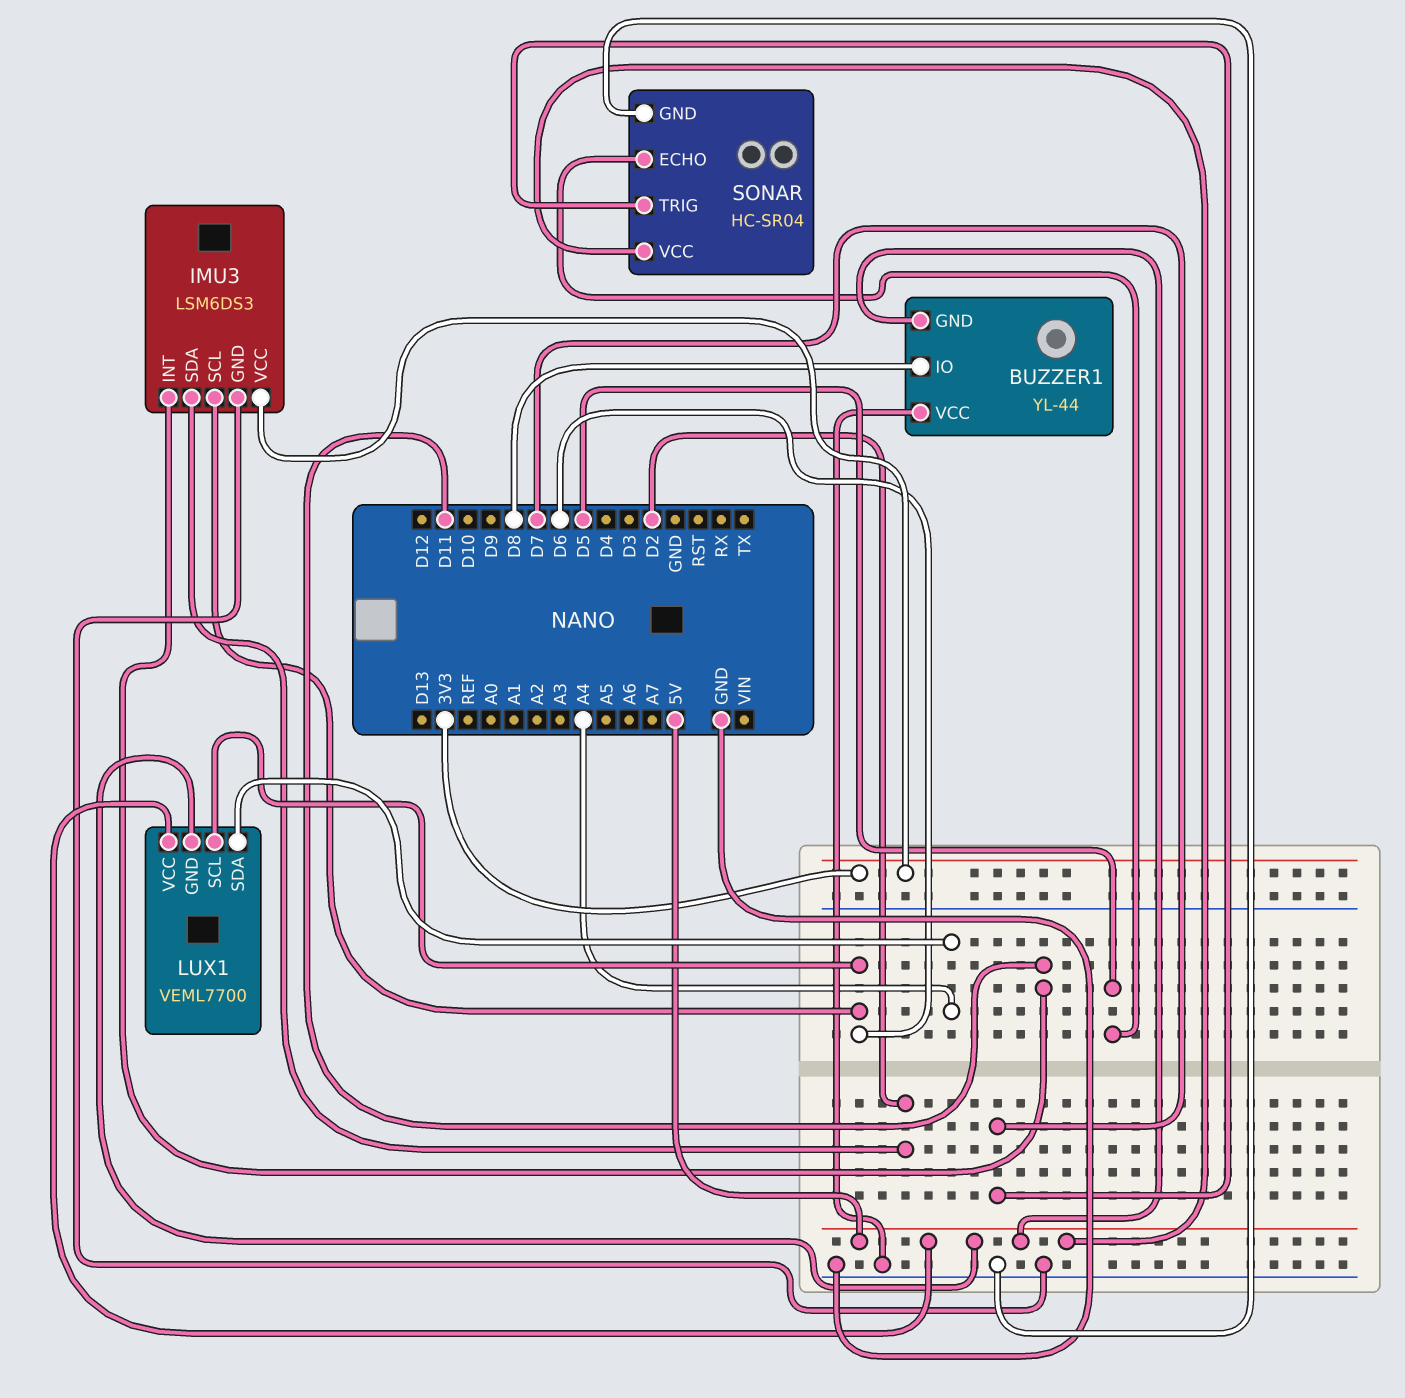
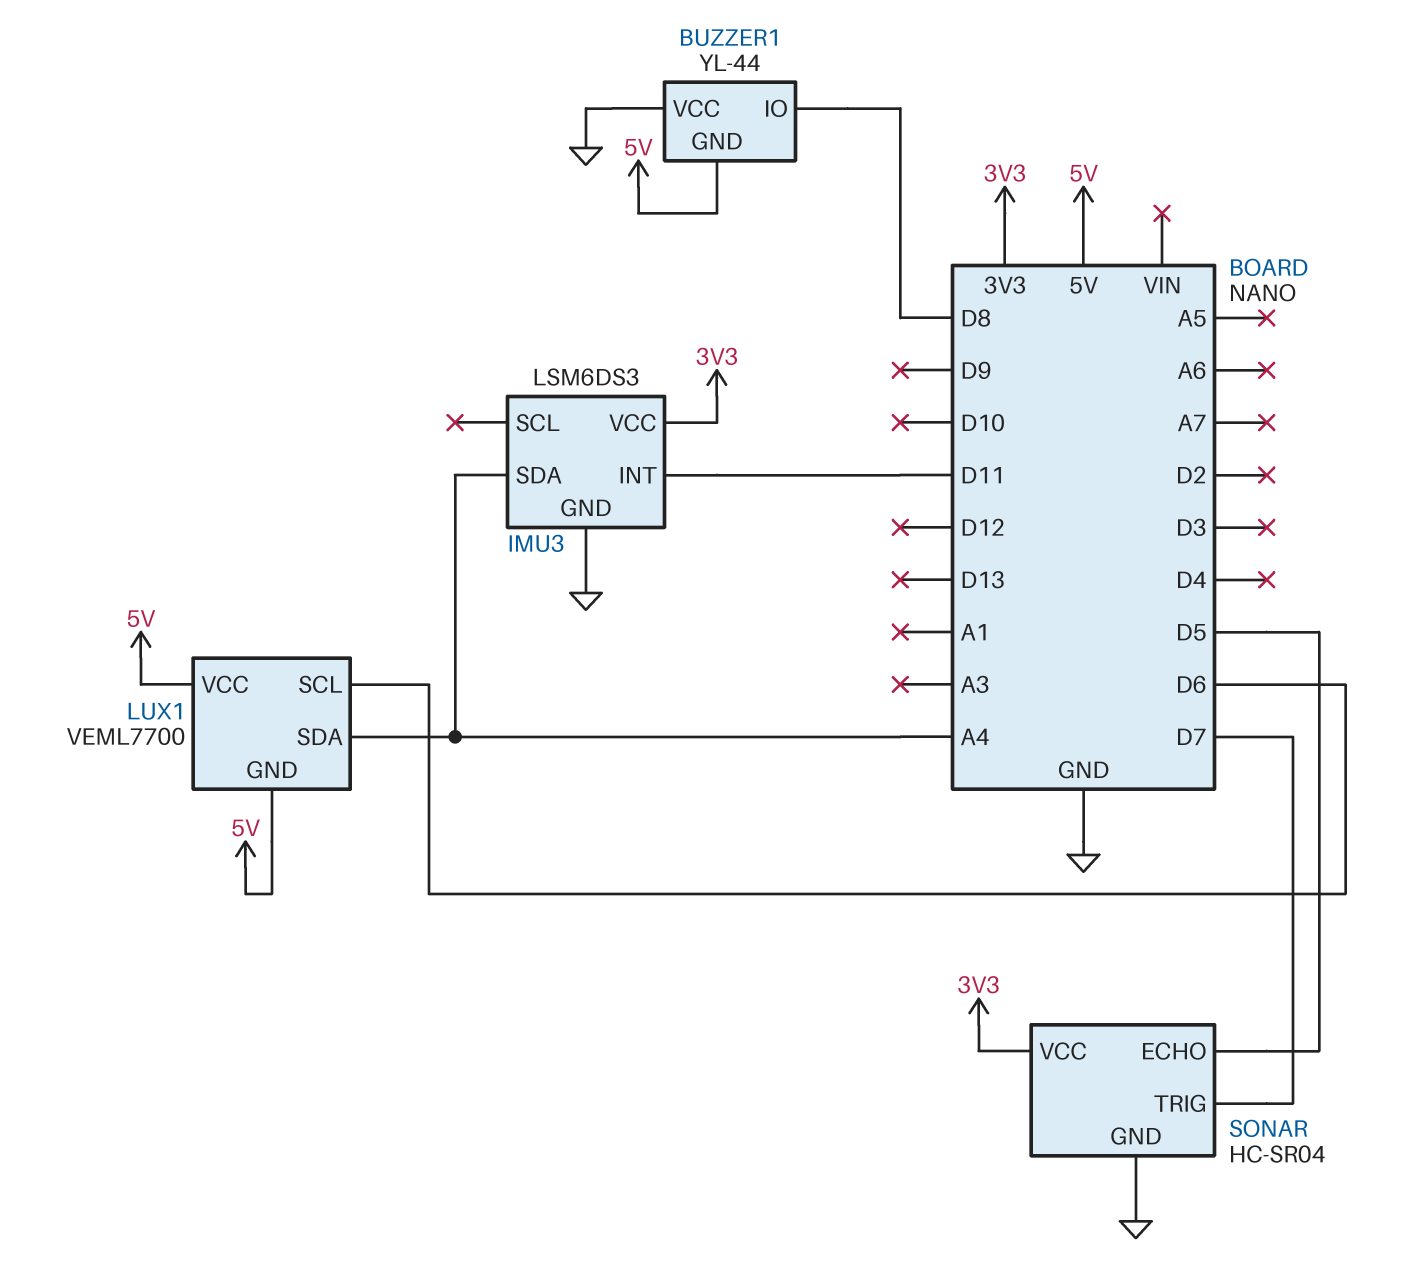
IMU3 pin SCL: D6 -> none
IMU3 pin SDA: D2 -> A4
SONAR pin VCC: 5V -> 3V3

